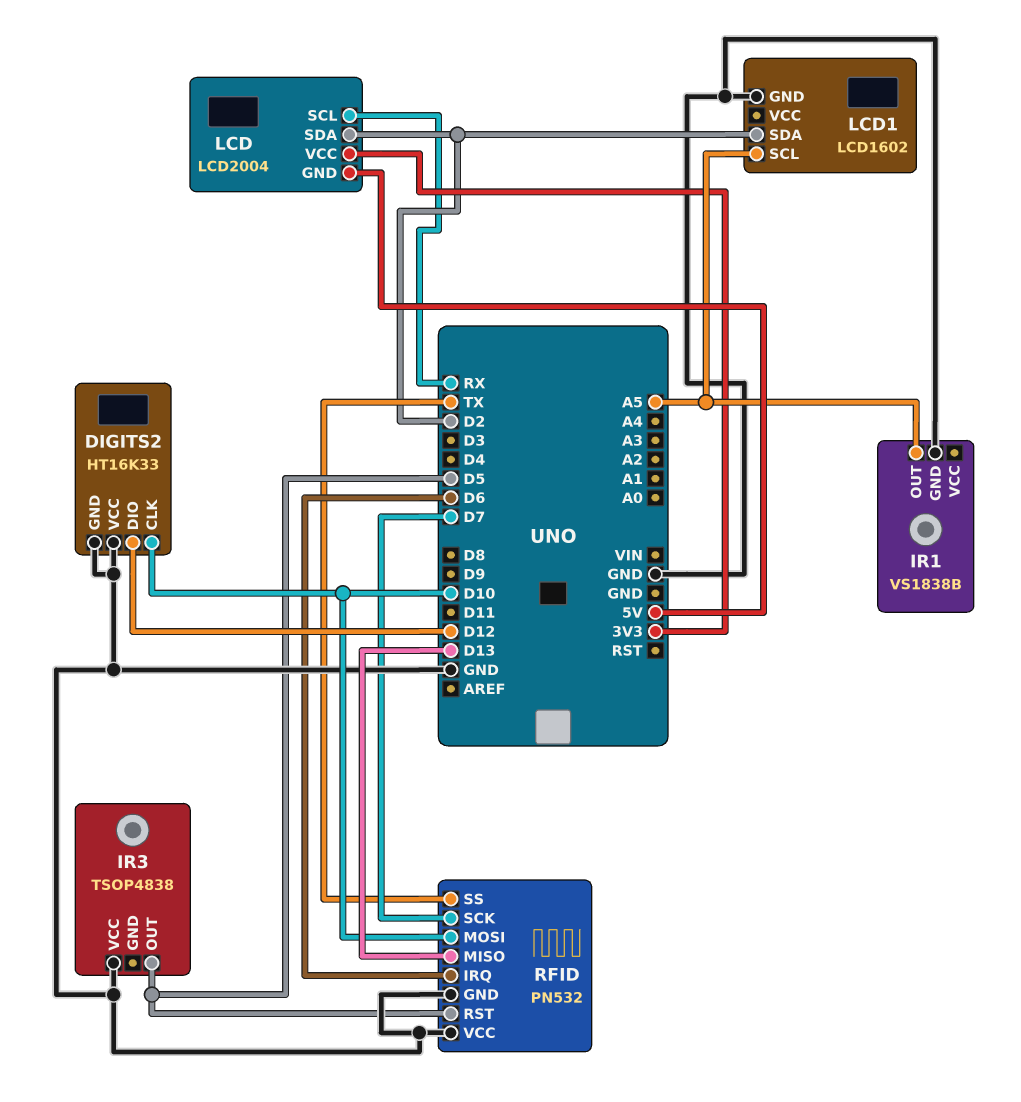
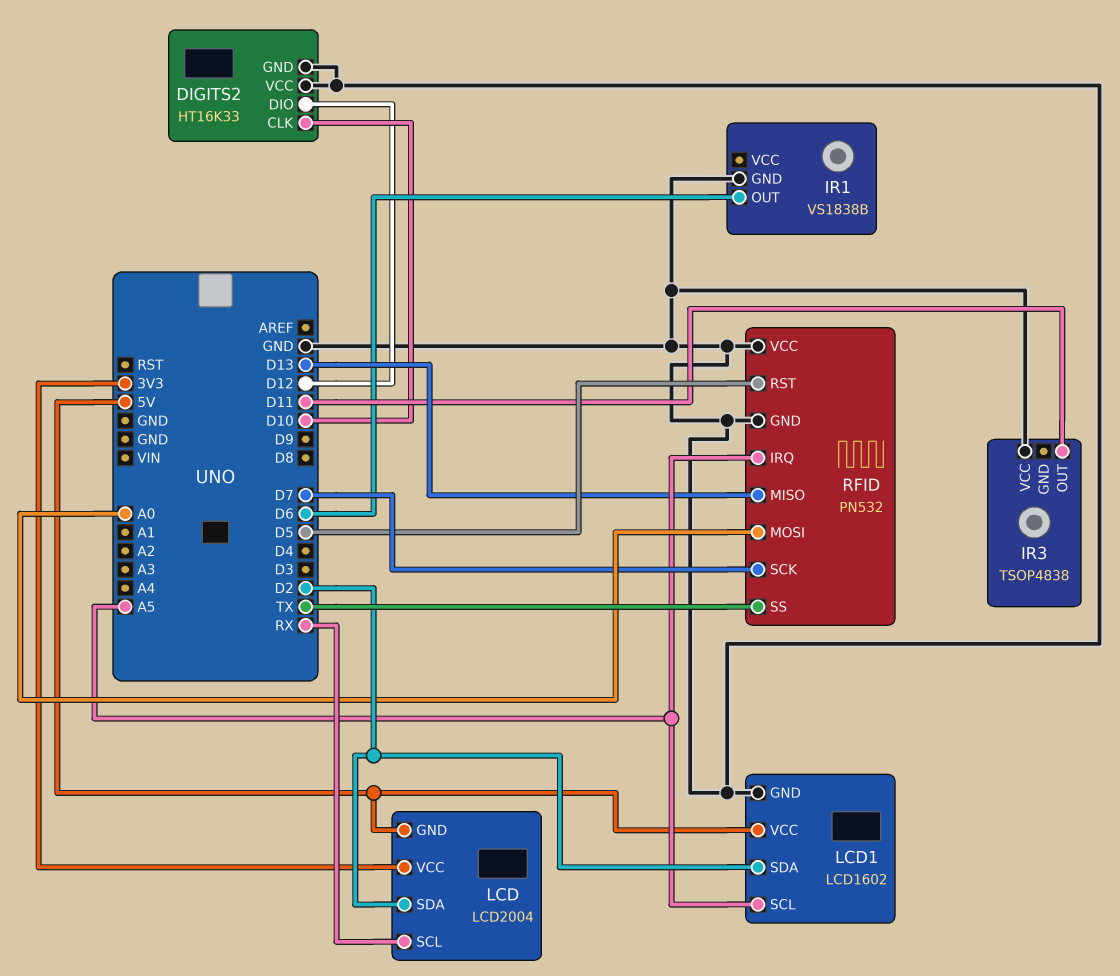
IR1 pin OUT: A5 -> D6
IR3 pin OUT: D5 -> D11
LCD1 pin VCC: none -> 5V
RFID pin IRQ: D6 -> A5
RFID pin MOSI: D10 -> A0

